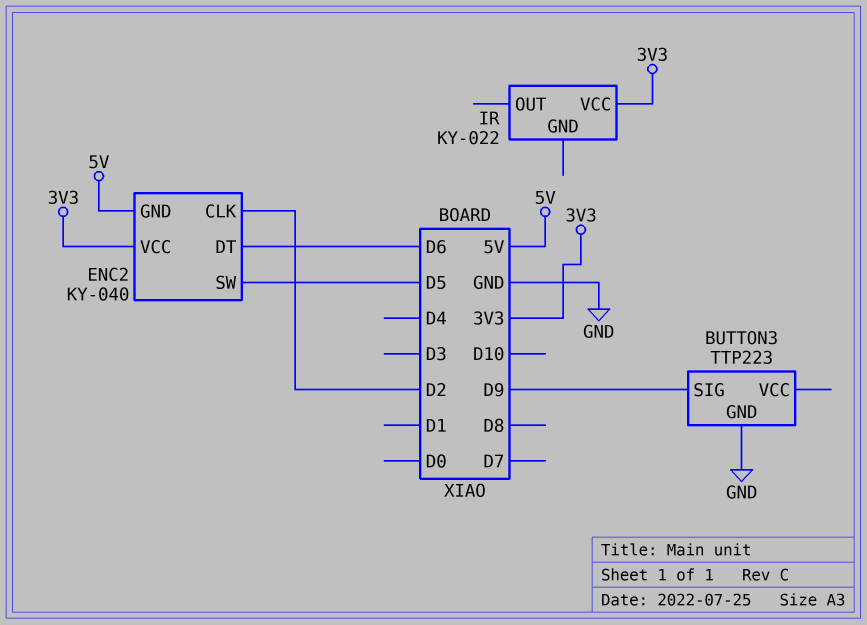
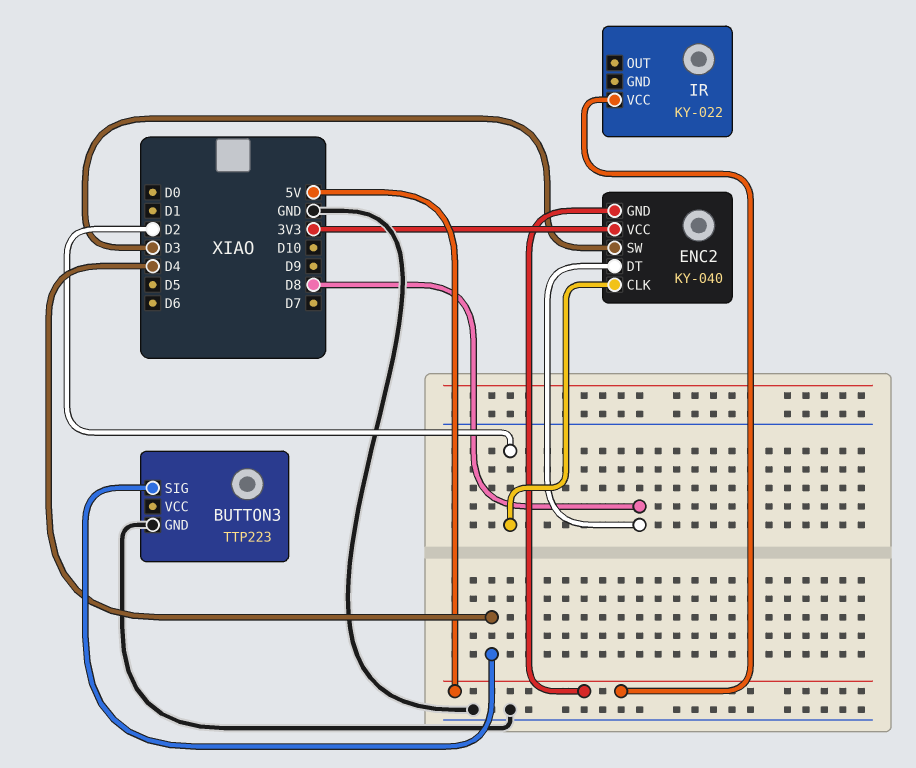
BUTTON3 pin SIG: D9 -> D4
ENC2 pin DT: D6 -> D8
ENC2 pin SW: D5 -> D3
IR pin VCC: 3V3 -> 5V

